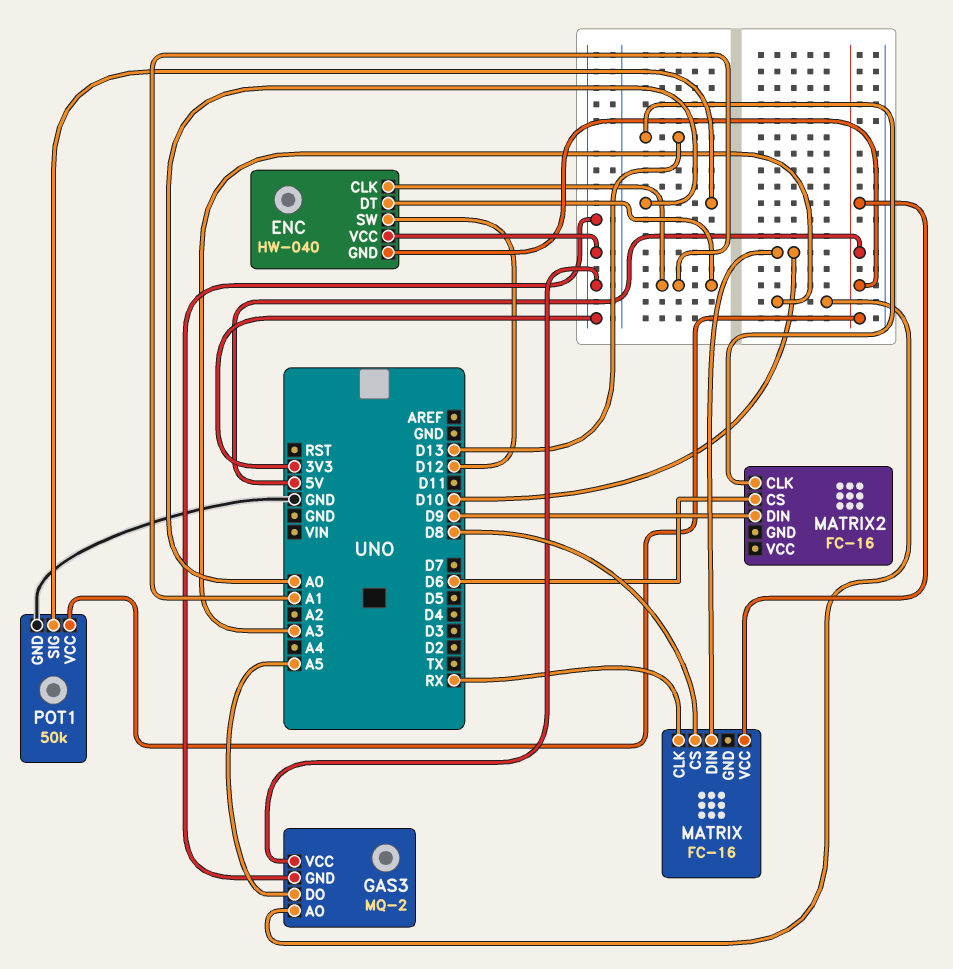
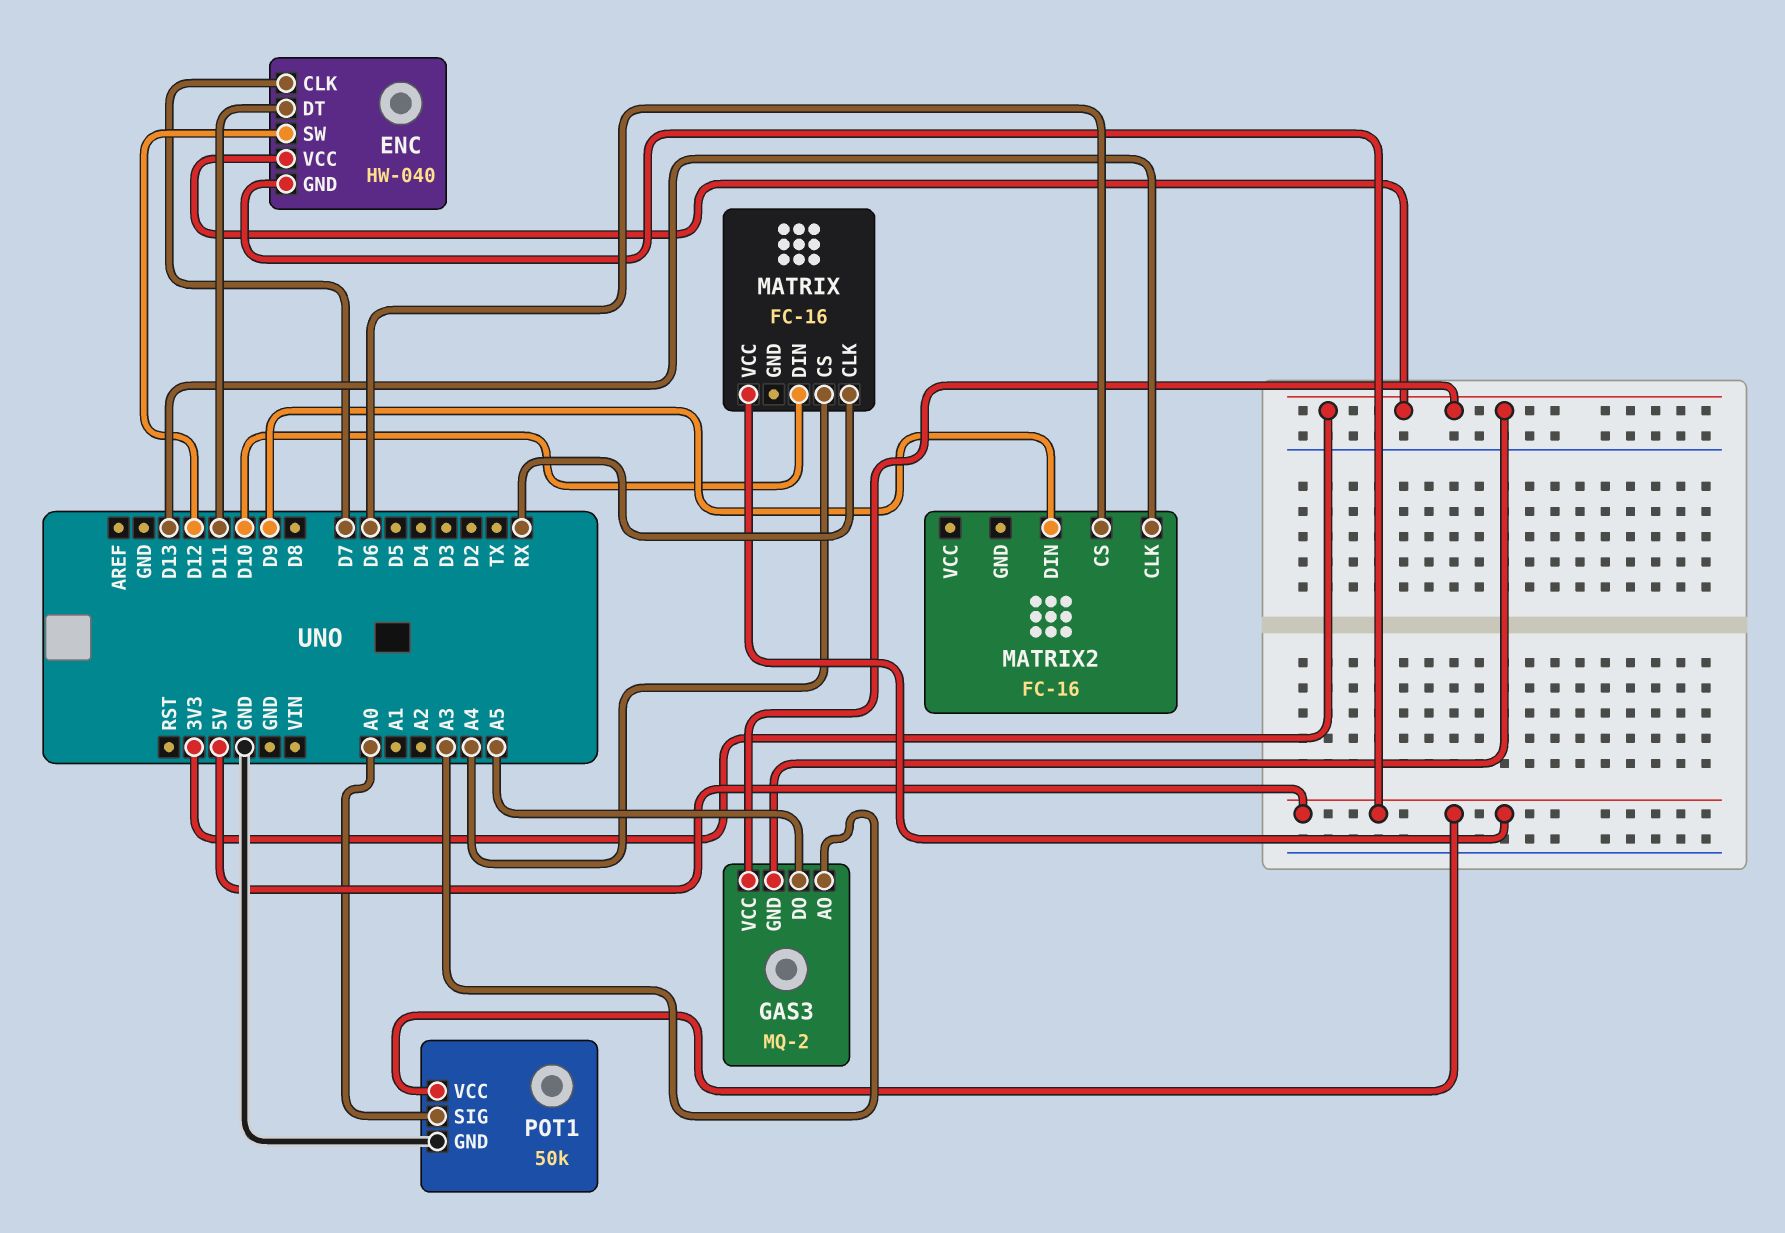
ENC pin CLK: A1 -> D7
ENC pin DT: A1 -> D11
MATRIX pin CS: D8 -> A4

